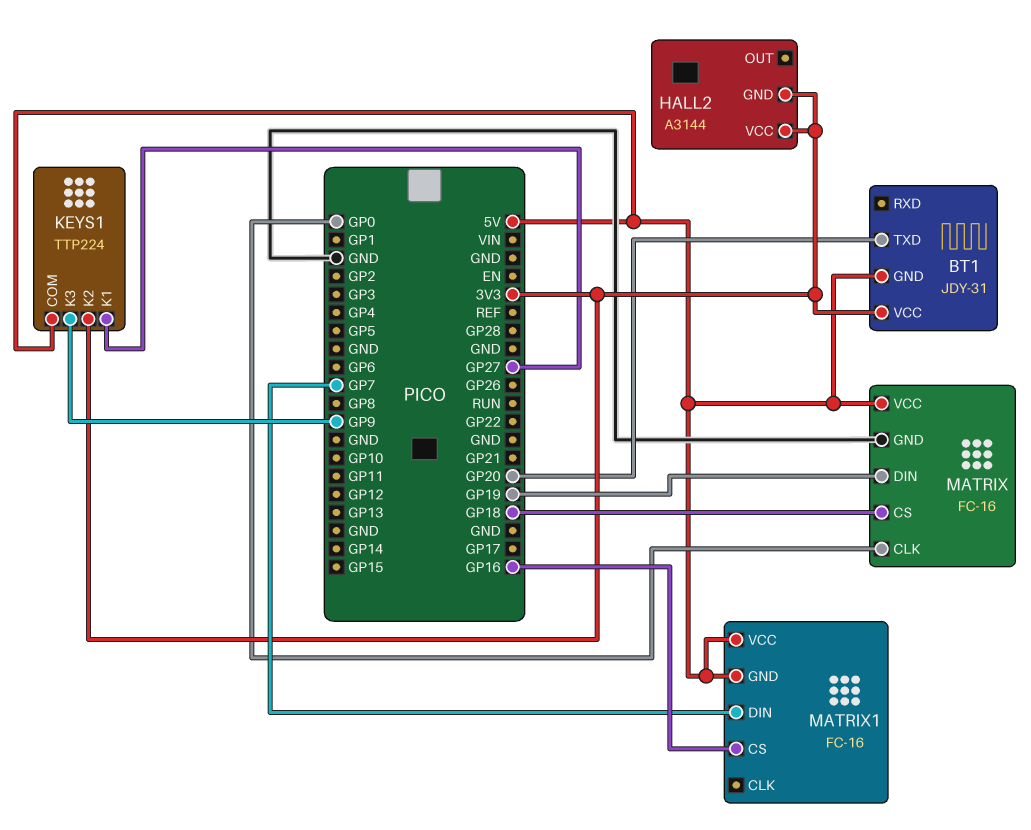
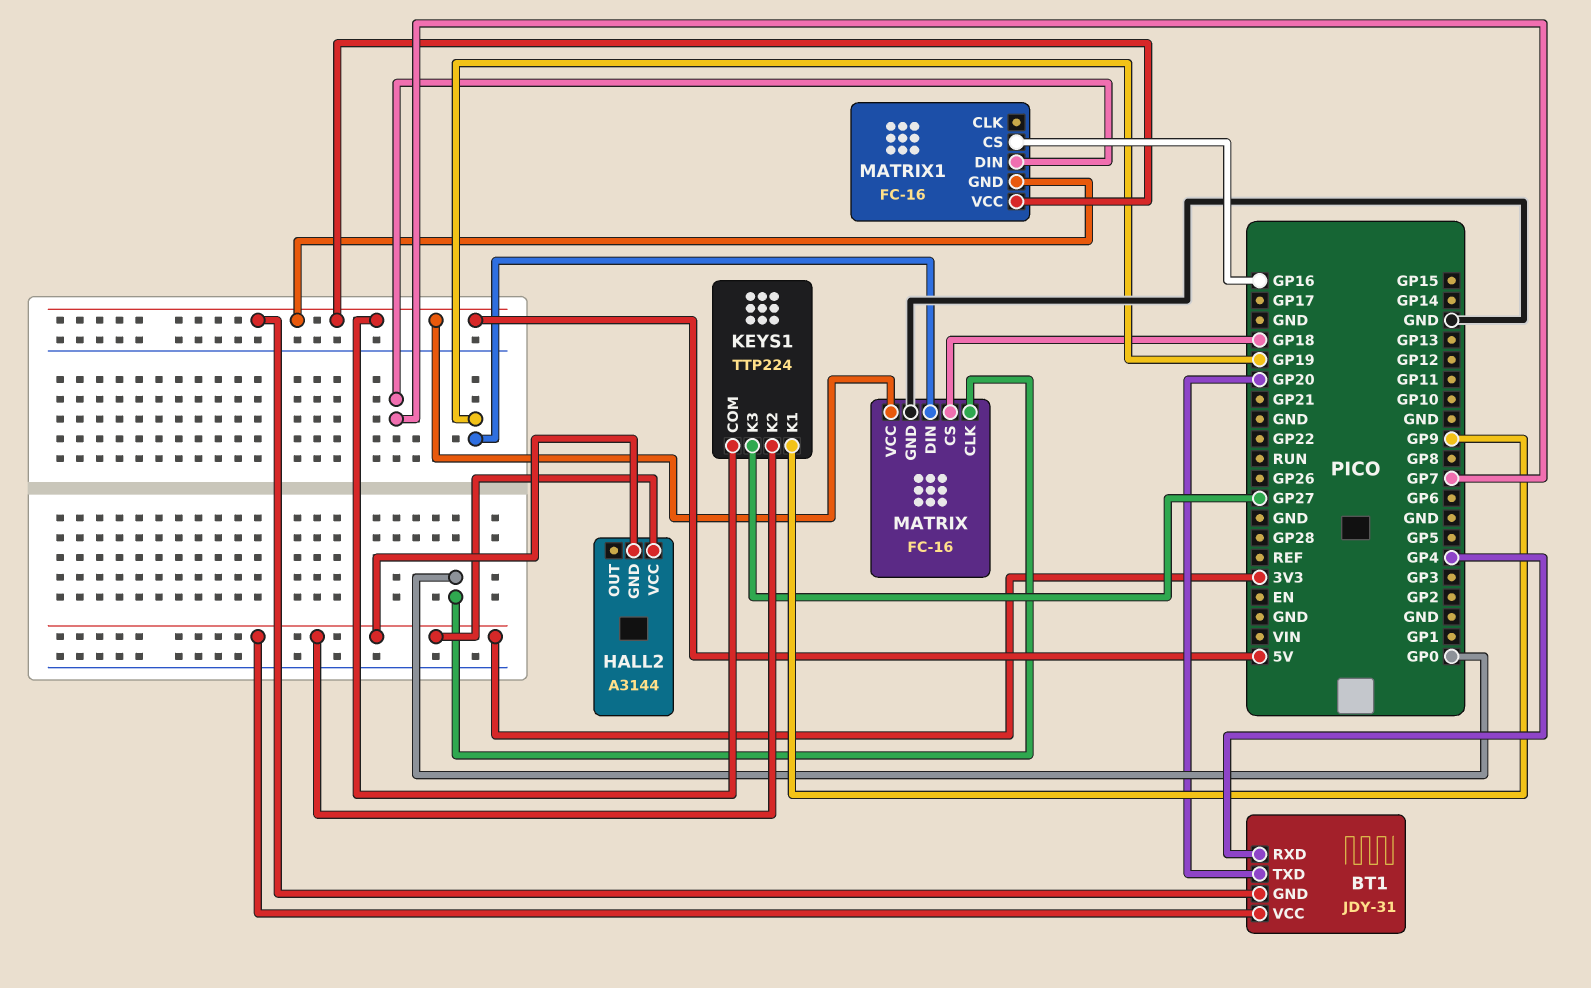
BT1 pin RXD: none -> GP4
KEYS1 pin K1: GP27 -> GP9
KEYS1 pin K3: GP9 -> GP27

